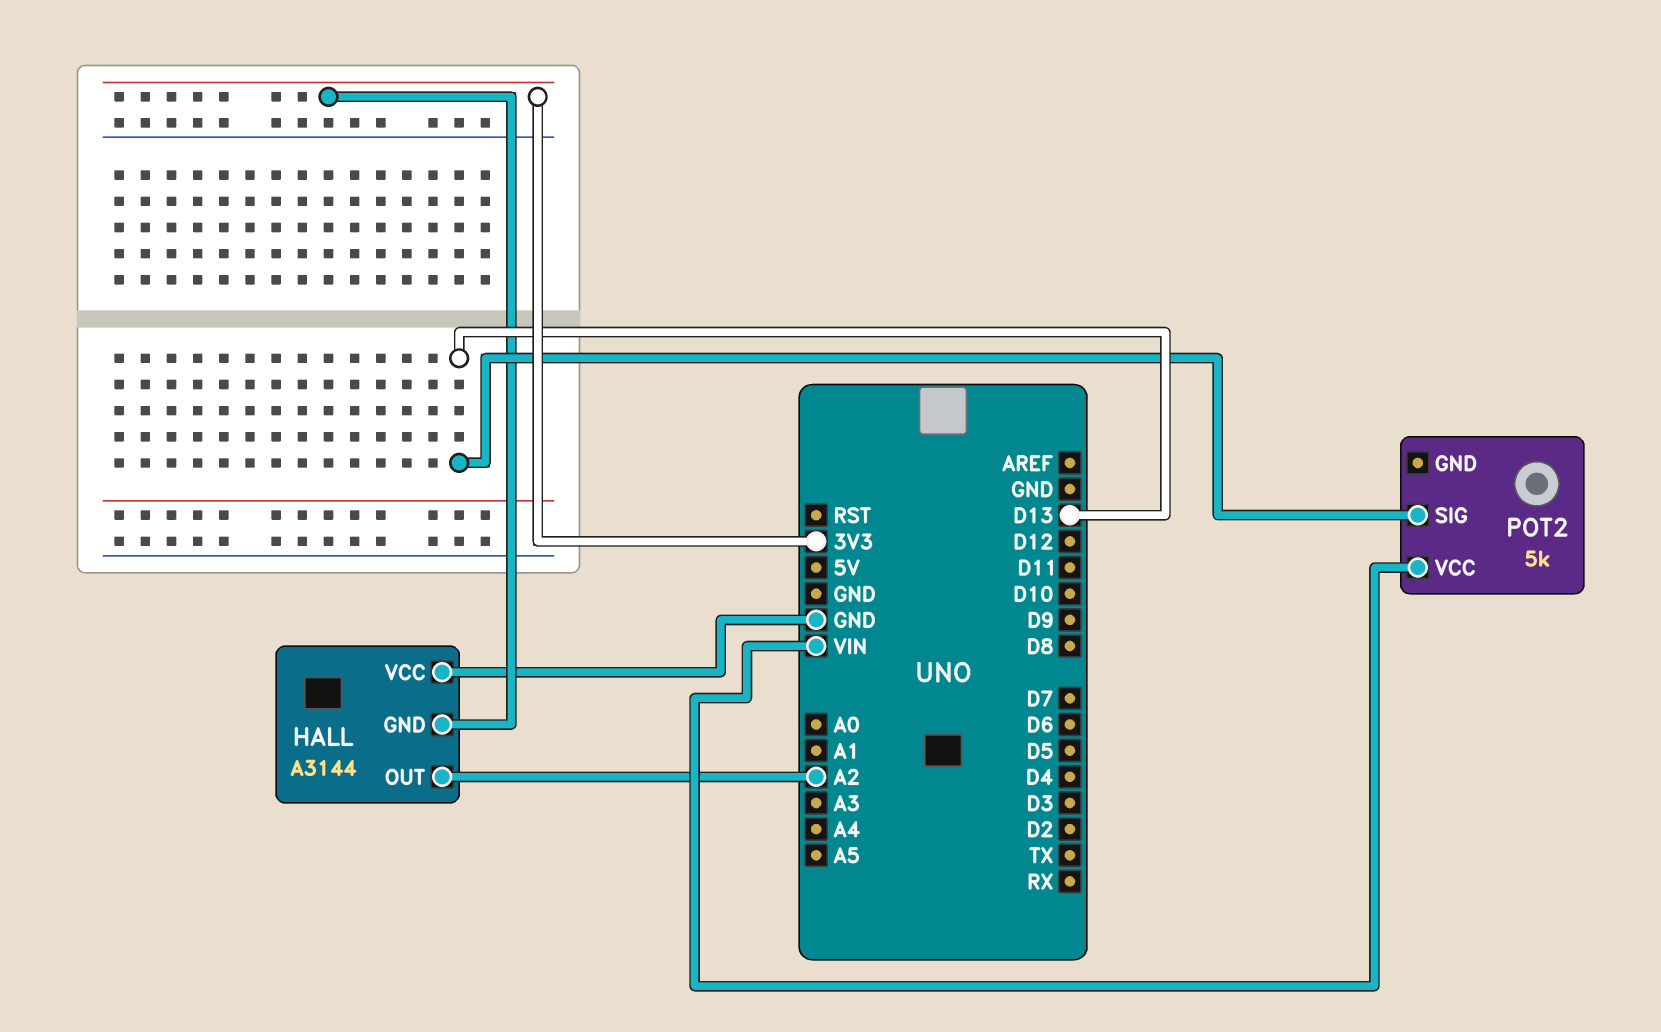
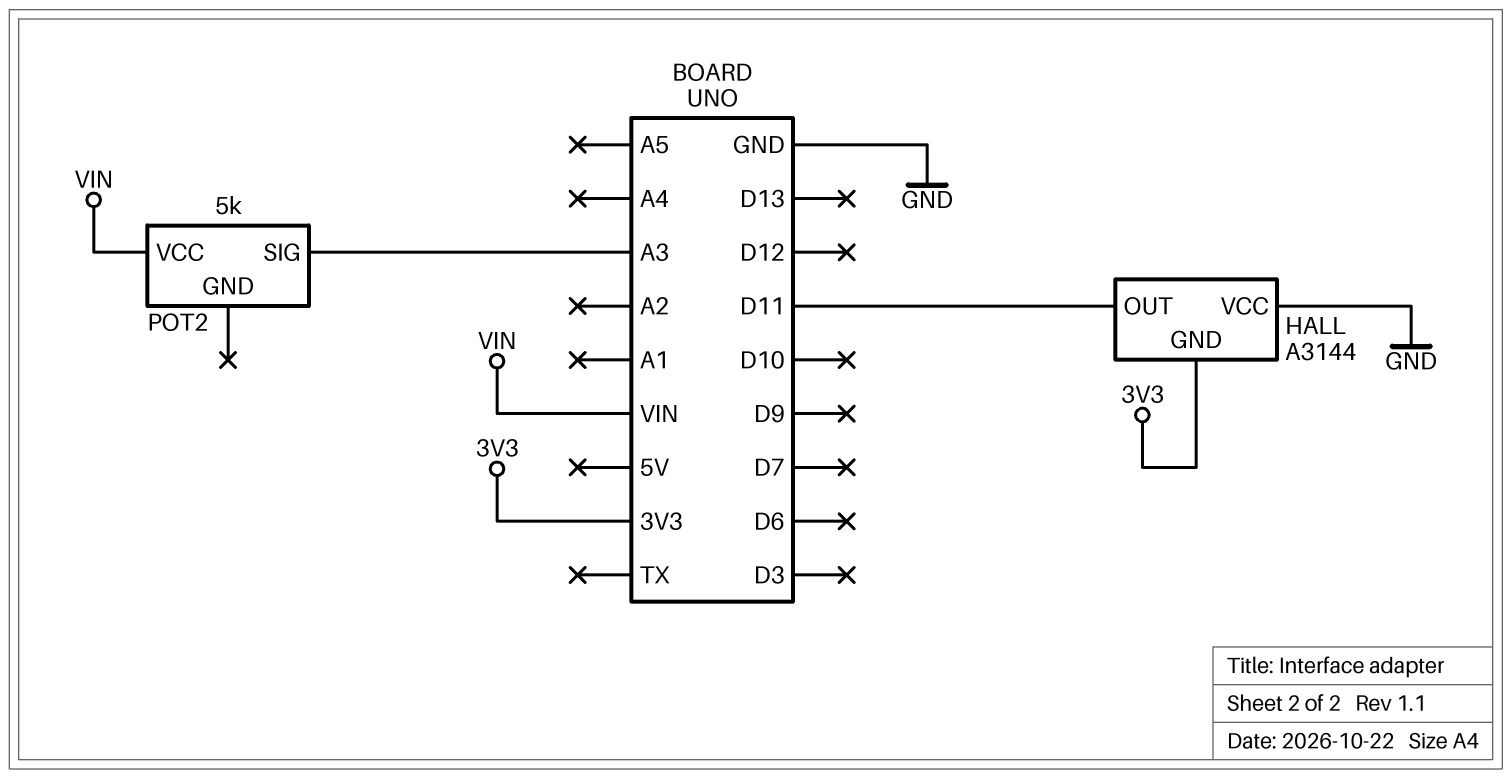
HALL pin OUT: A2 -> D11
POT2 pin SIG: D13 -> A3

